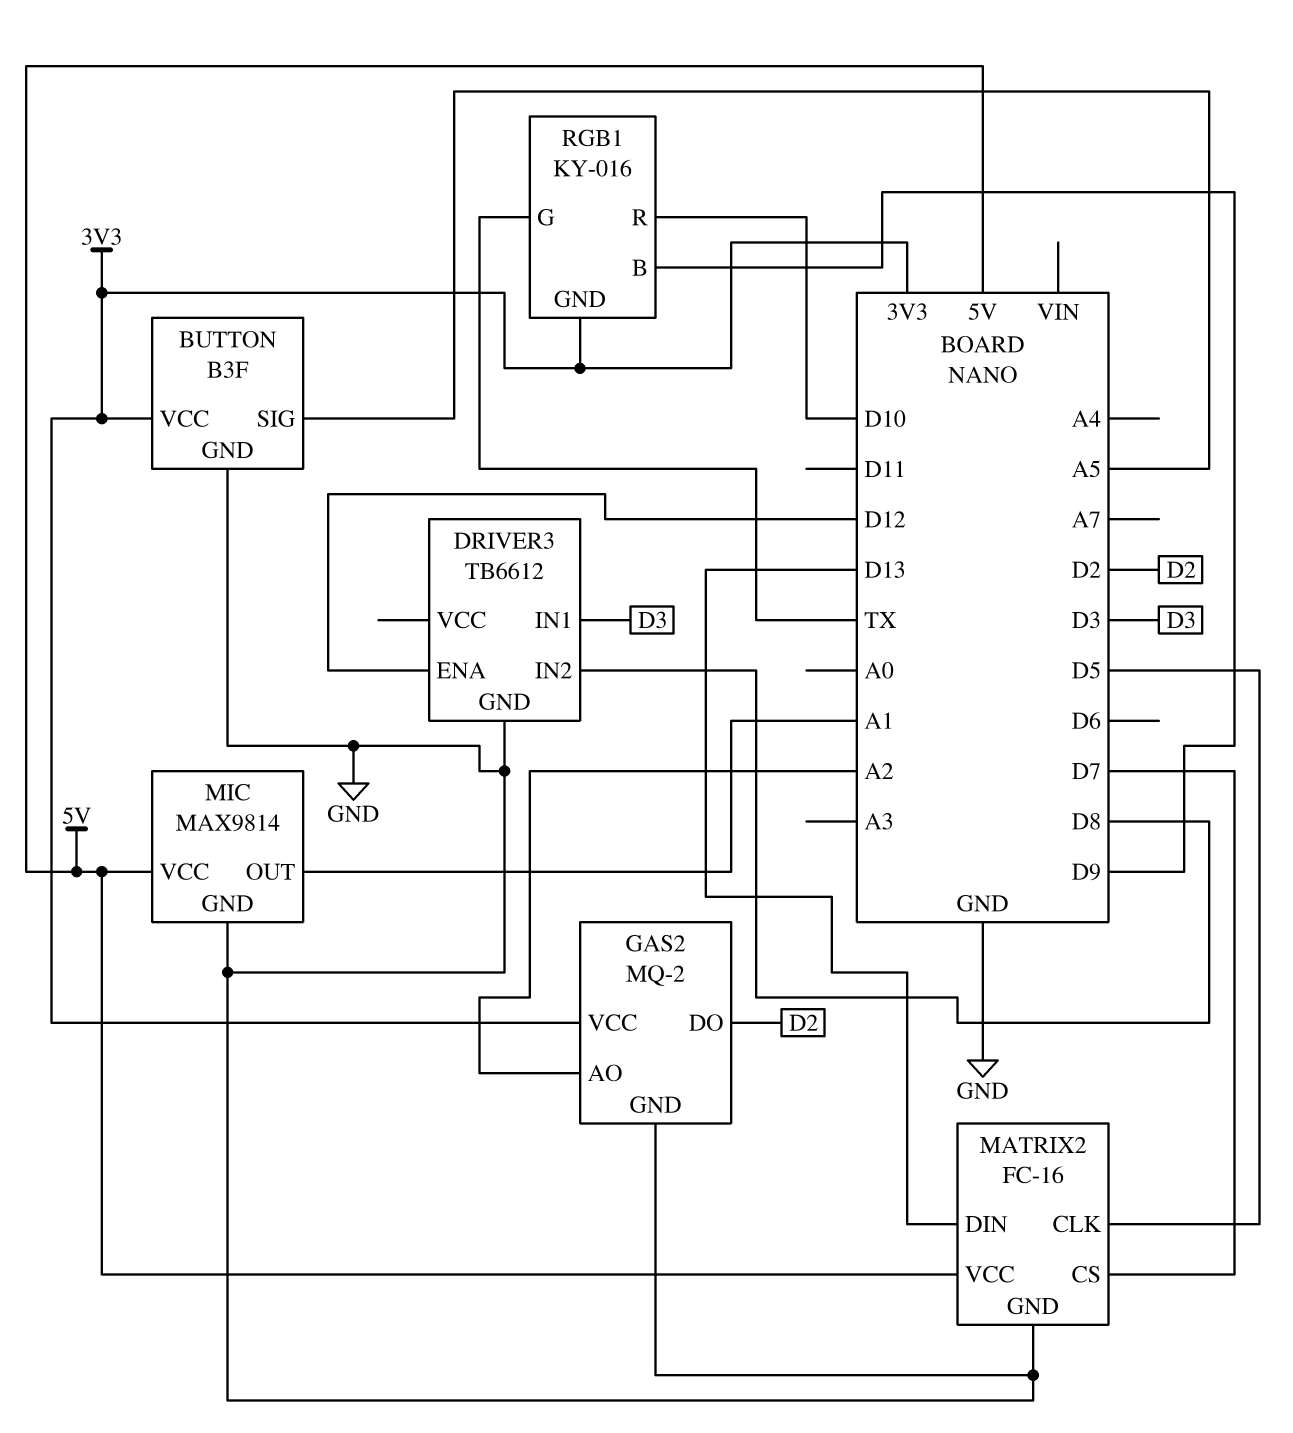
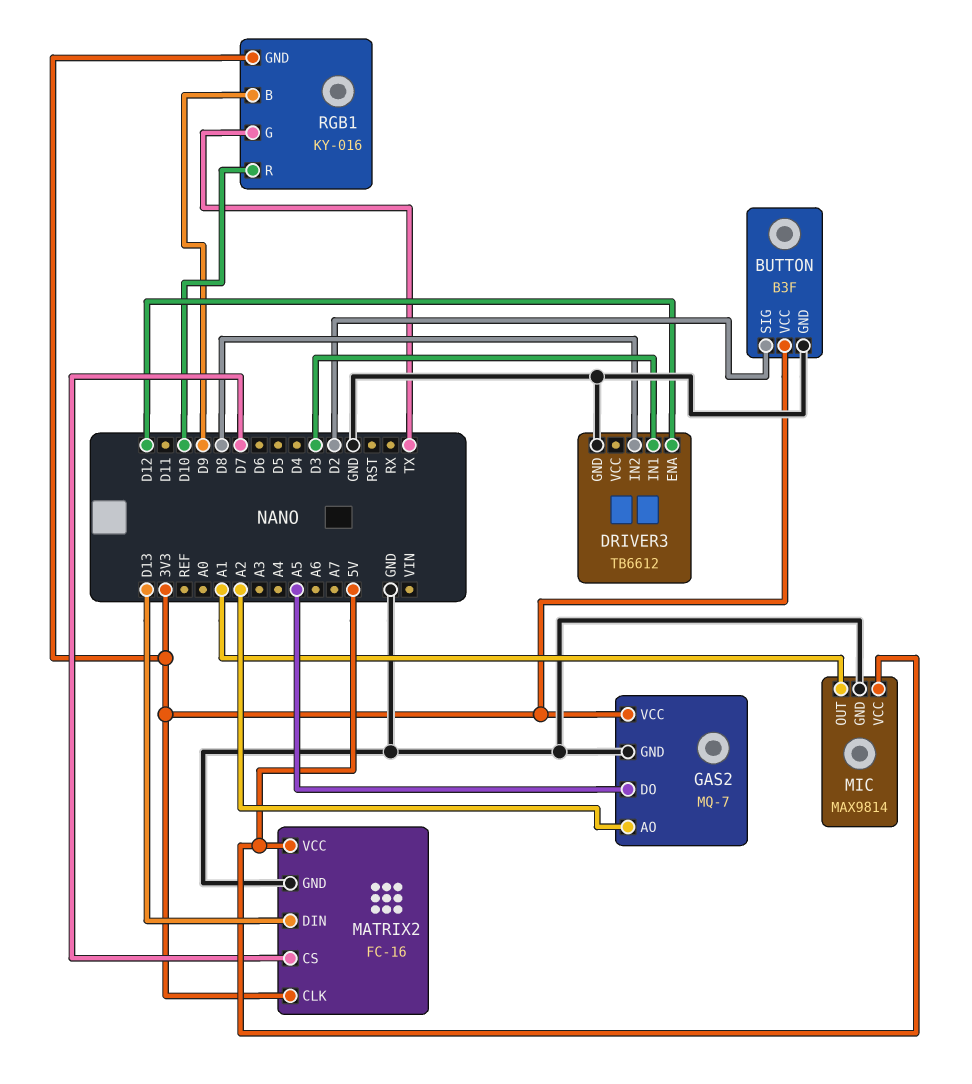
BUTTON pin SIG: A5 -> D2
GAS2: MQ-2 -> MQ-7
GAS2 pin DO: D2 -> A5
MATRIX2 pin CLK: D5 -> 3V3

